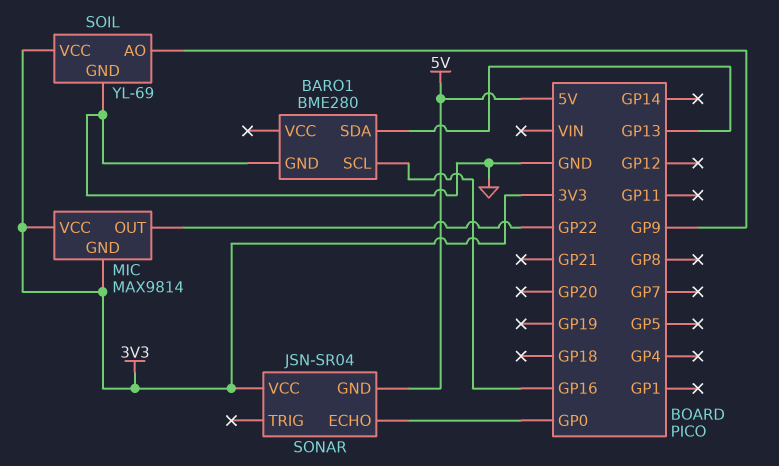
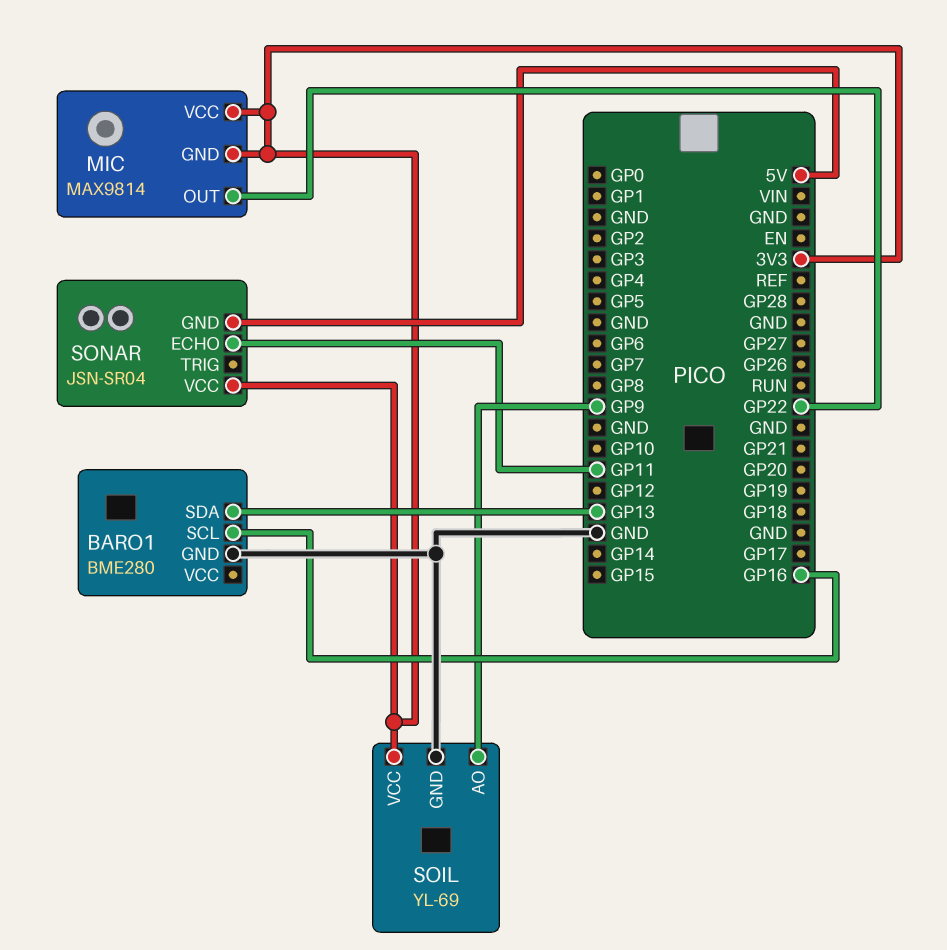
SONAR pin ECHO: GP0 -> GP11

